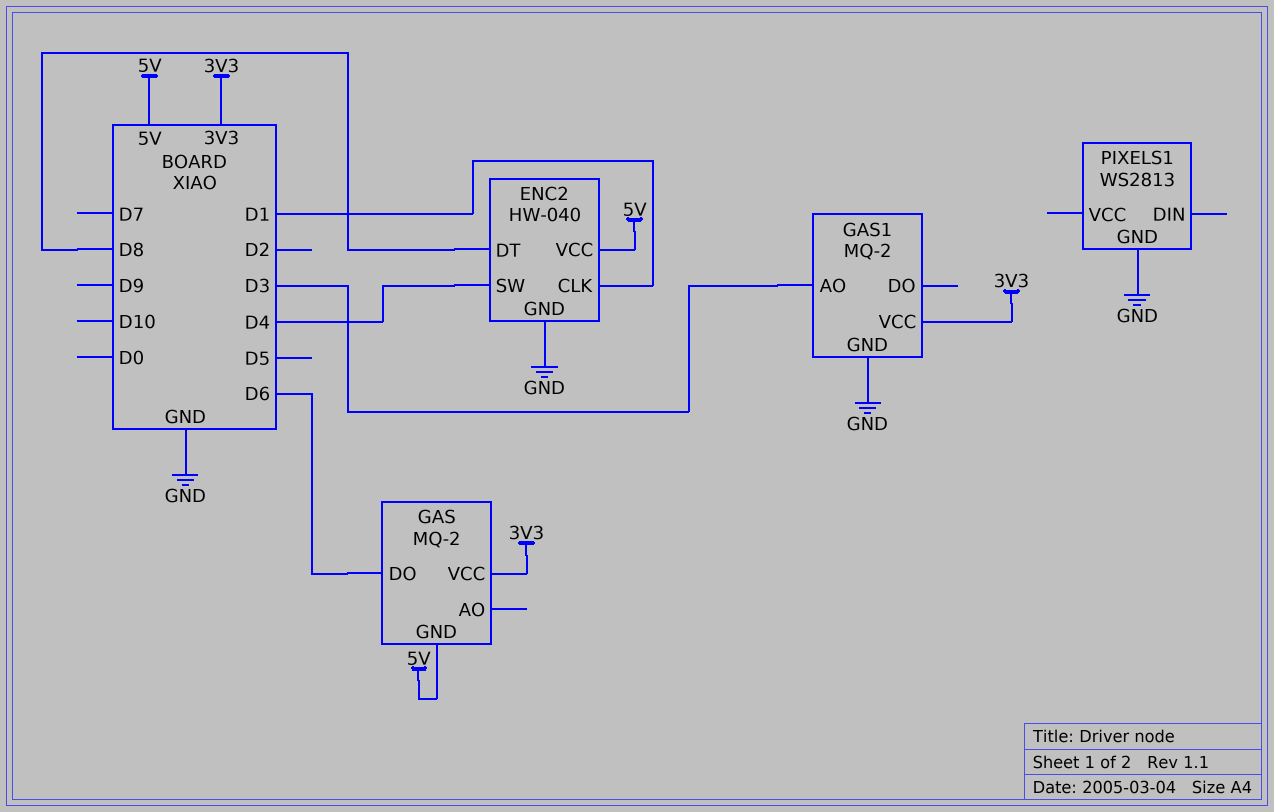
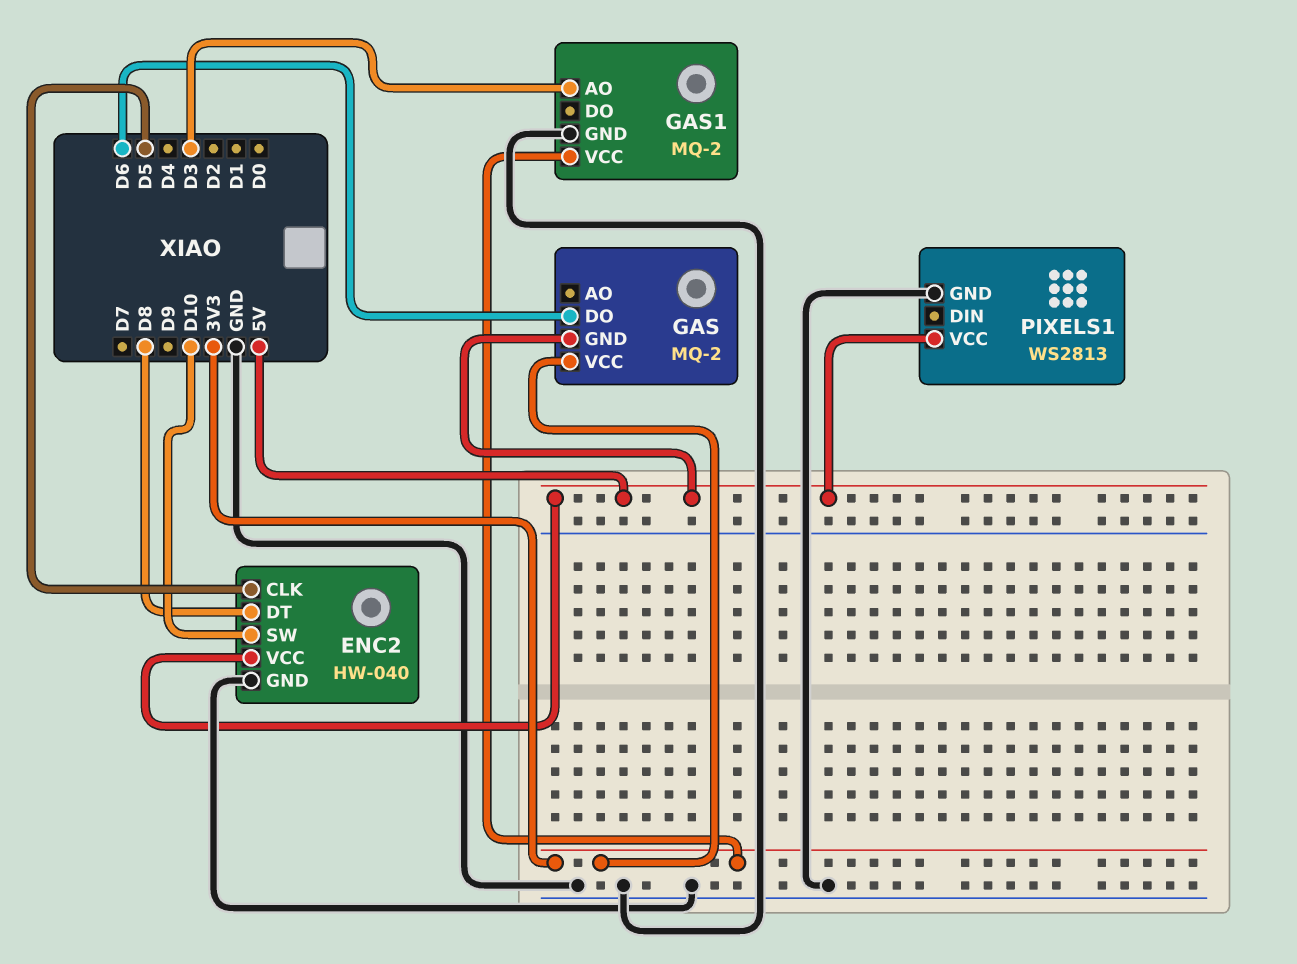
ENC2 pin CLK: D1 -> D5
ENC2 pin SW: D4 -> D10
PIXELS1 pin VCC: none -> 5V

